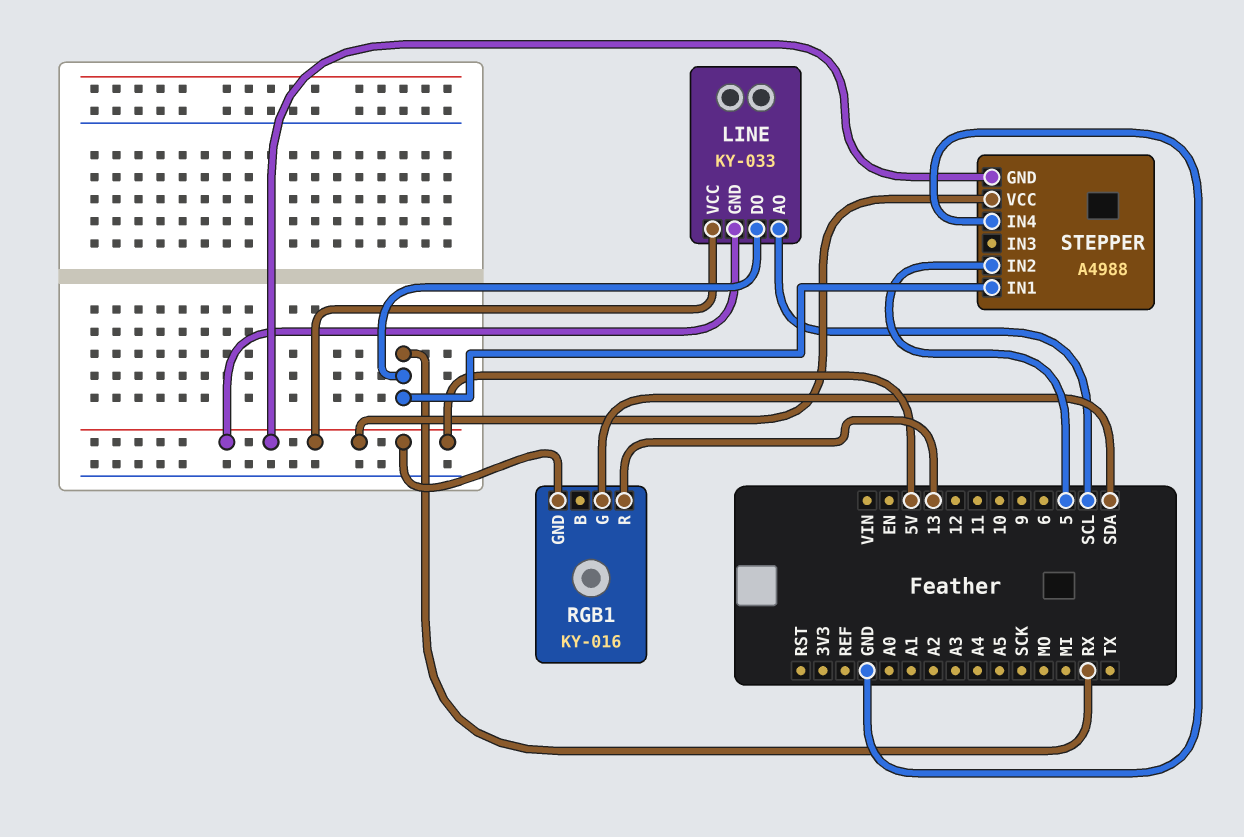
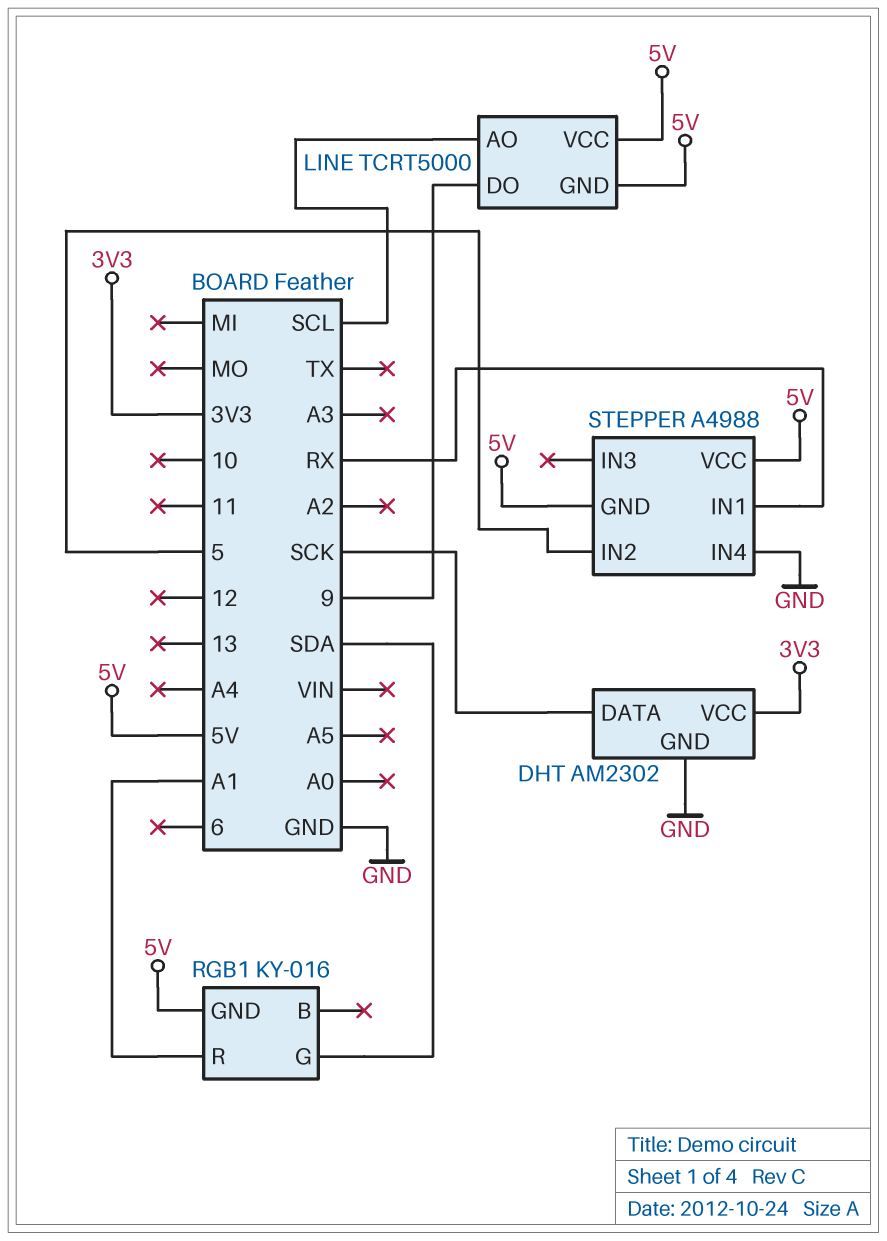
DHT: none -> AM2302
DHT pin DATA: none -> SCK
DHT pin GND: none -> GND
DHT pin VCC: none -> 3V3
LINE: KY-033 -> TCRT5000
LINE pin DO: RX -> 9
RGB1 pin R: 13 -> A1

